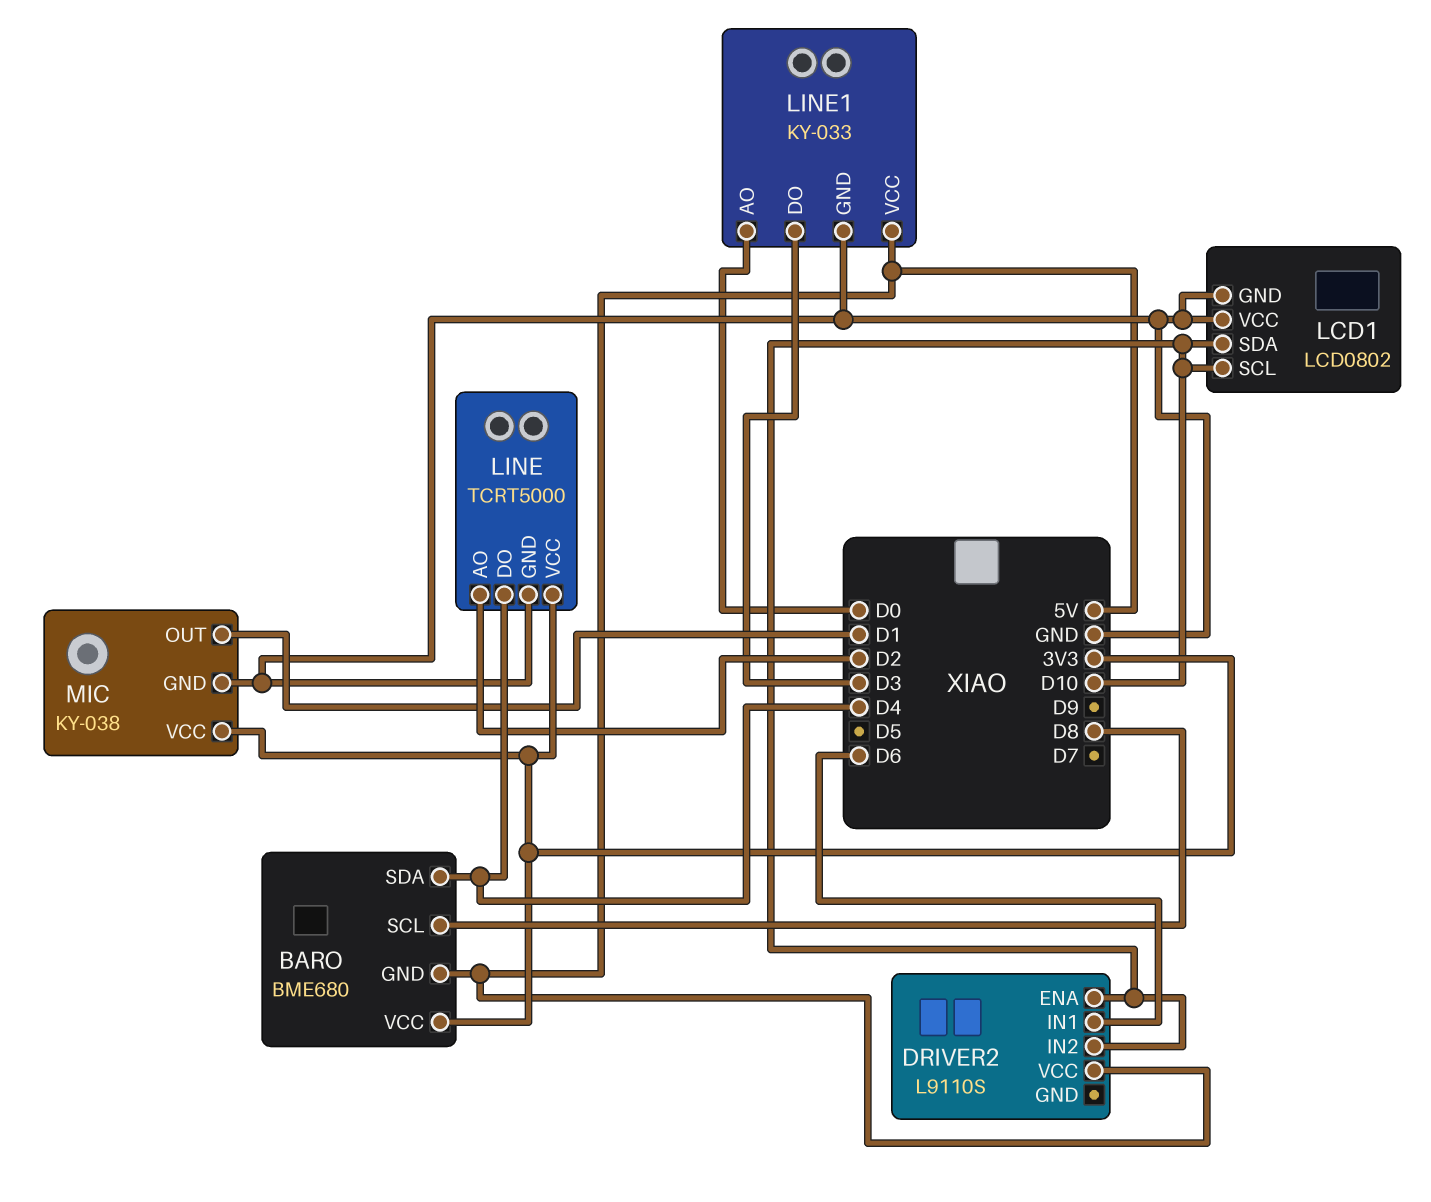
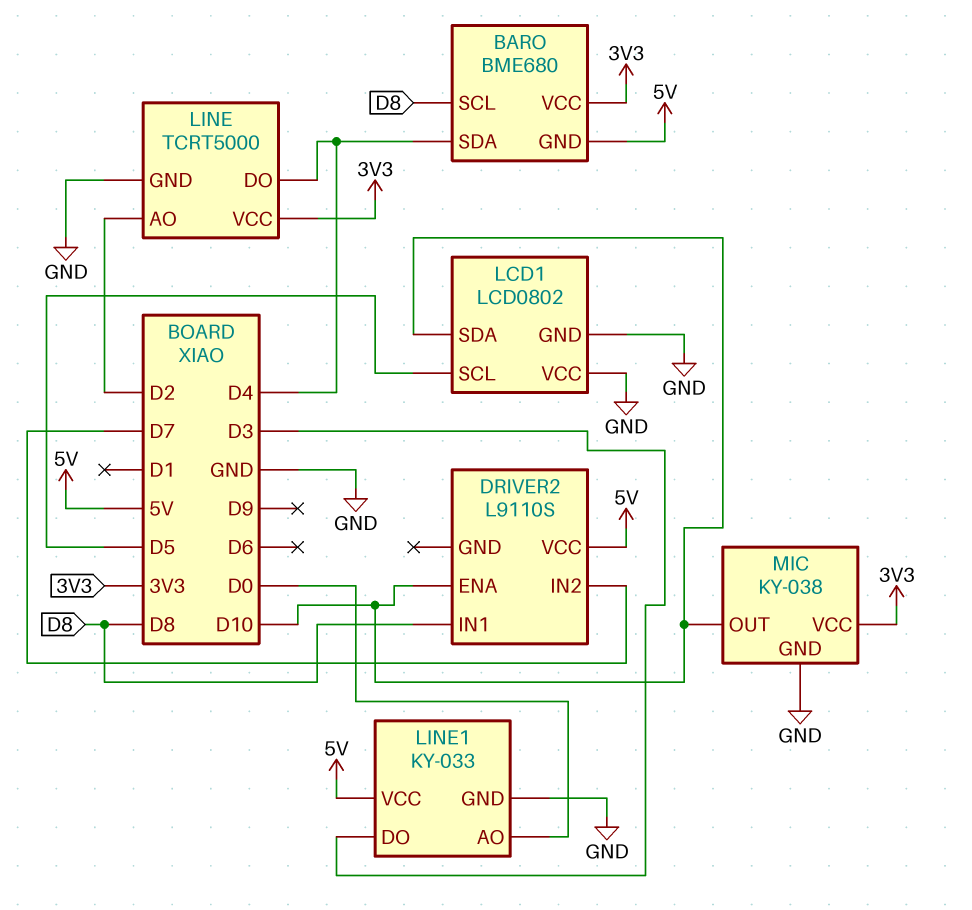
DRIVER2 pin IN1: D6 -> D8
DRIVER2 pin IN2: D10 -> D7
LCD1 pin SCL: D10 -> D5
MIC pin OUT: D1 -> D10

